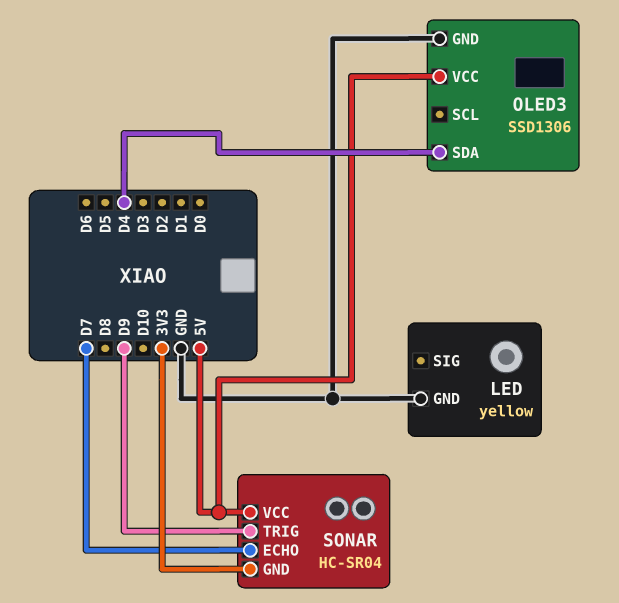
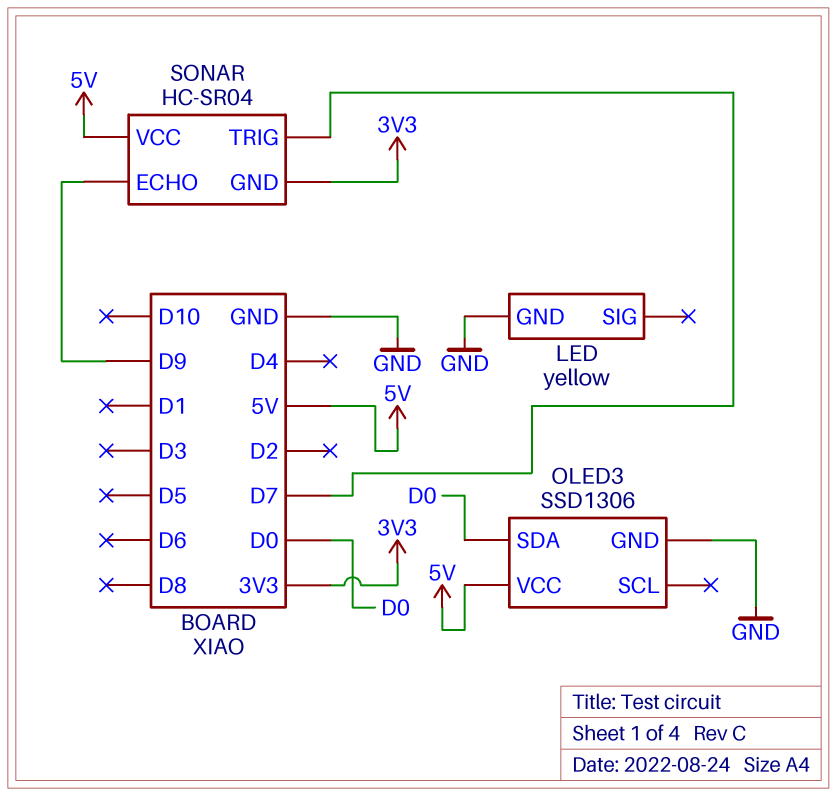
OLED3 pin SDA: D4 -> D0
SONAR pin ECHO: D7 -> D9
SONAR pin TRIG: D9 -> D7

